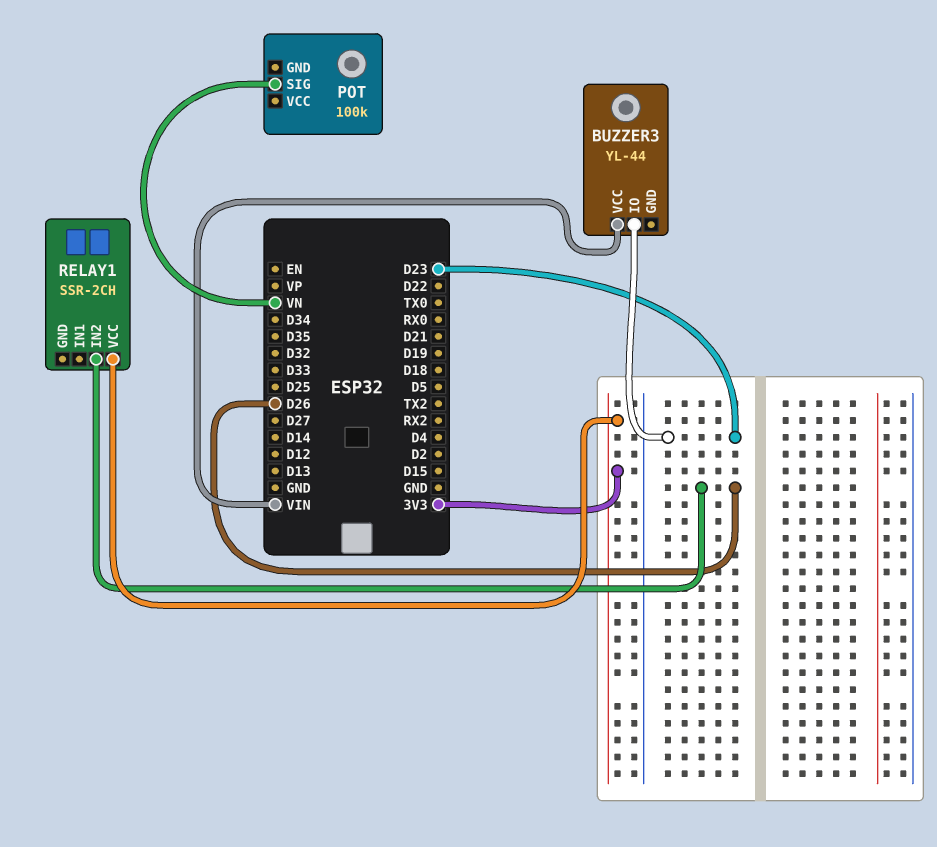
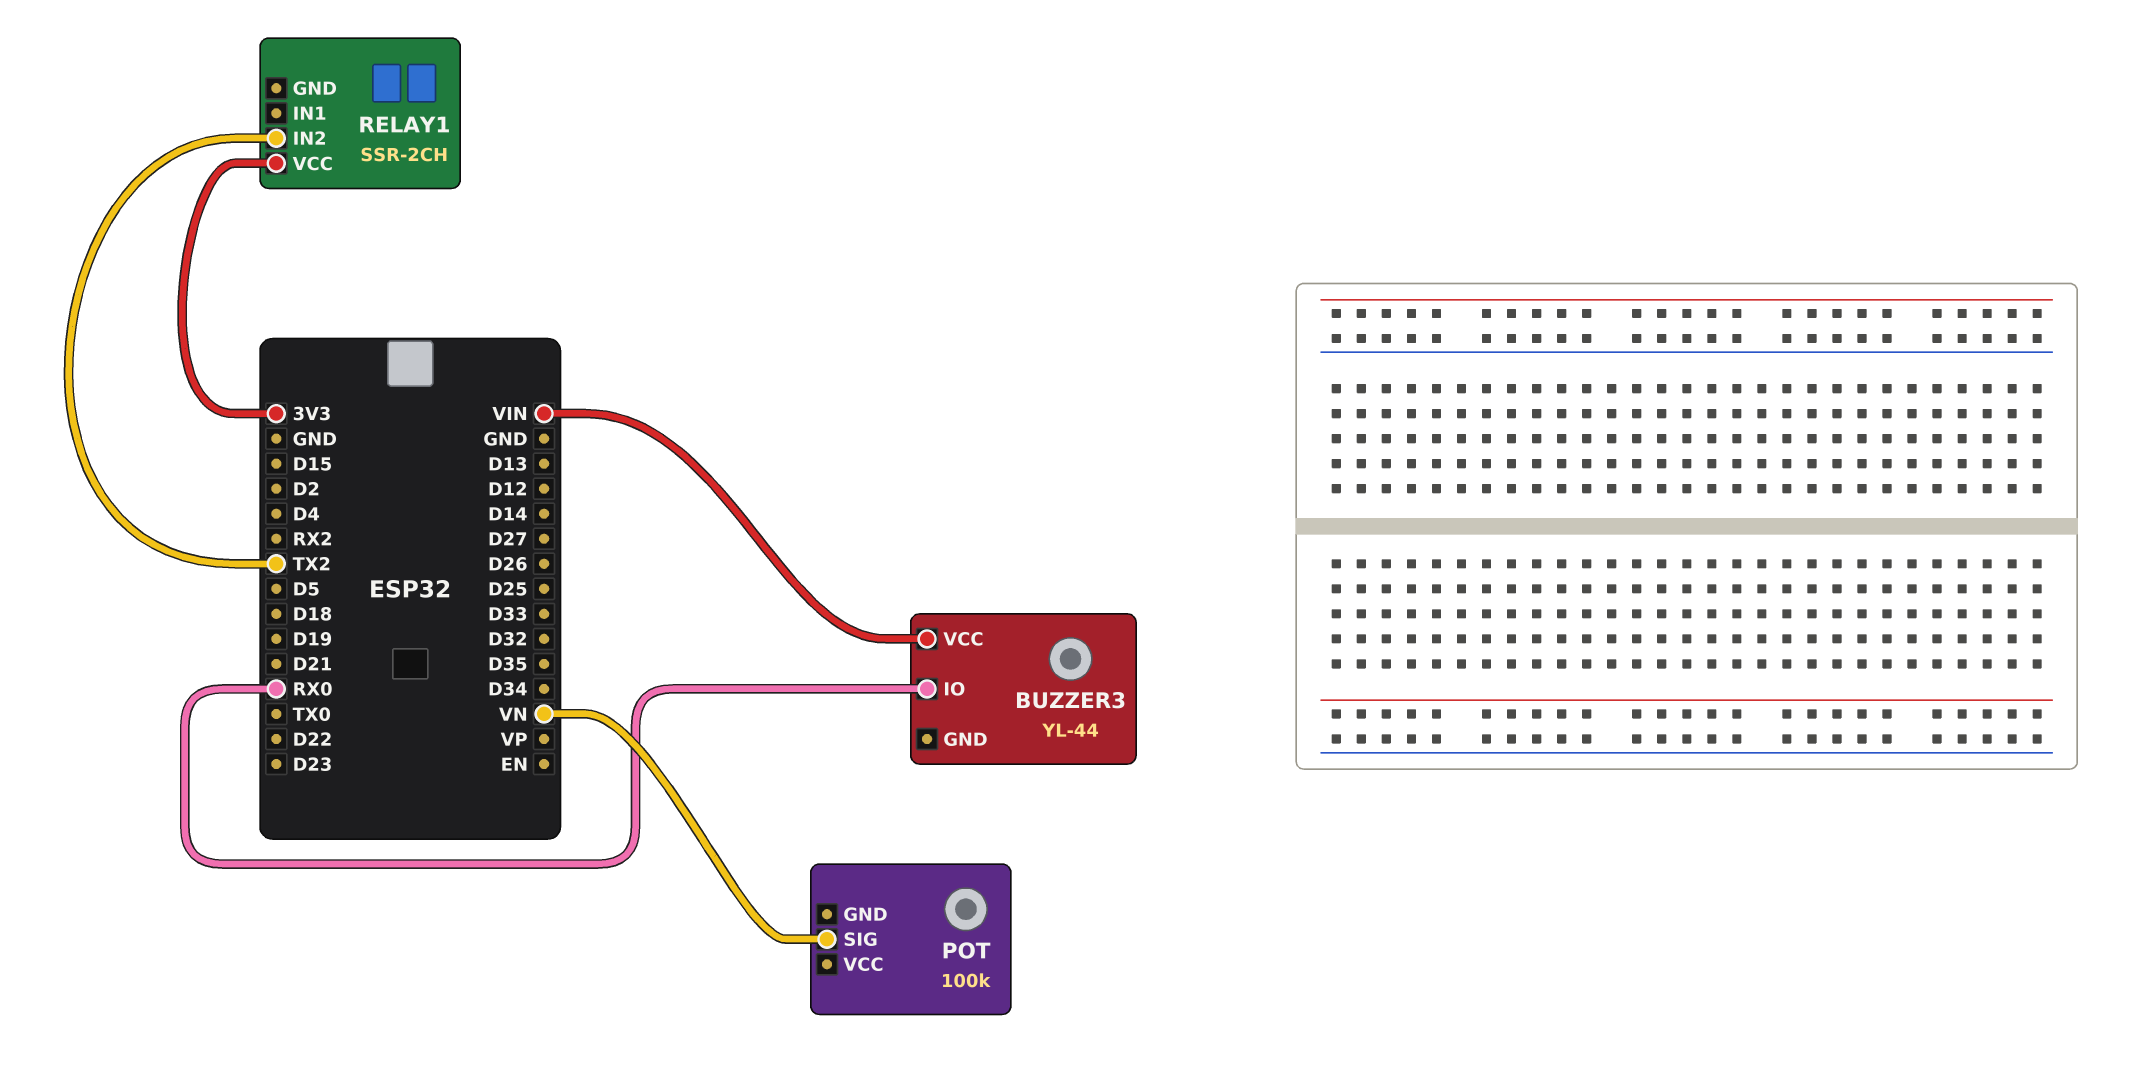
BUZZER3 pin IO: D23 -> RX0
RELAY1 pin IN2: D26 -> TX2

